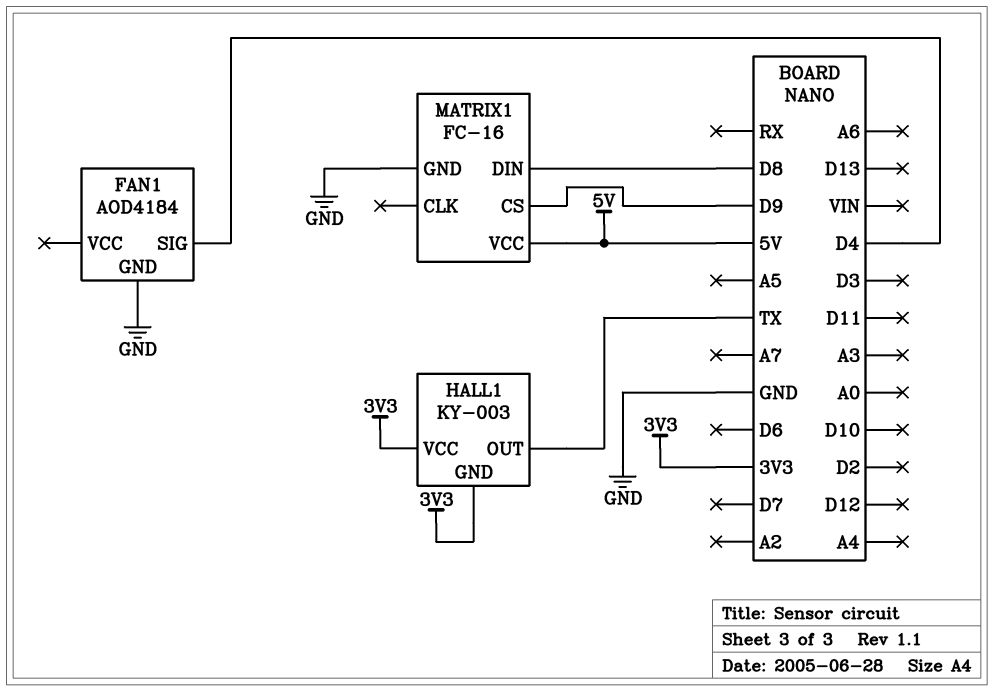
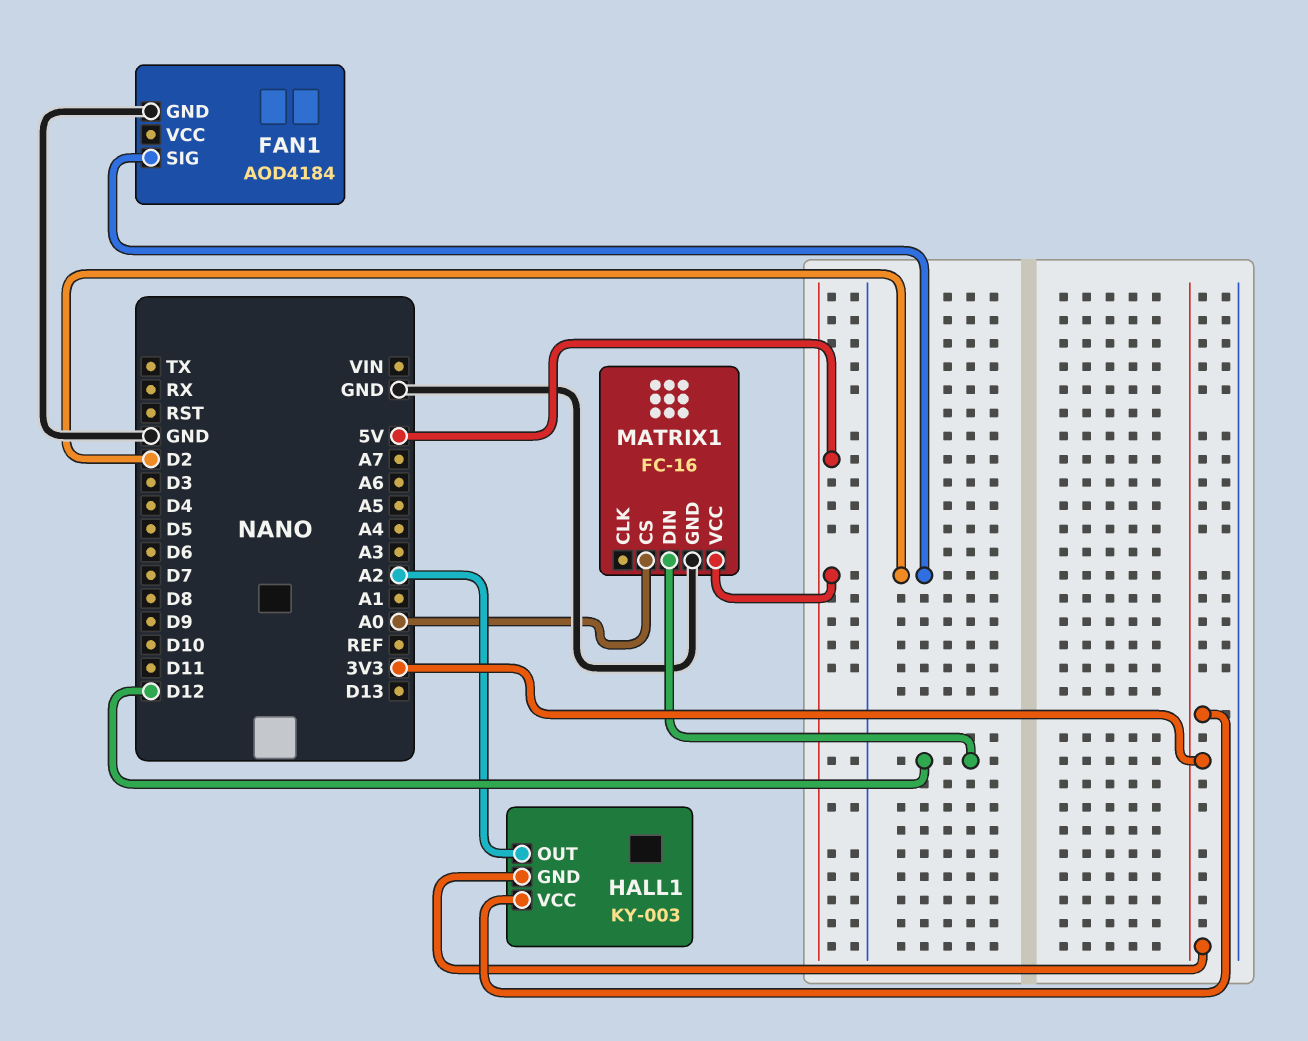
FAN1 pin SIG: D4 -> D2
HALL1 pin OUT: TX -> A2
MATRIX1 pin CS: D9 -> A0
MATRIX1 pin DIN: D8 -> D12

